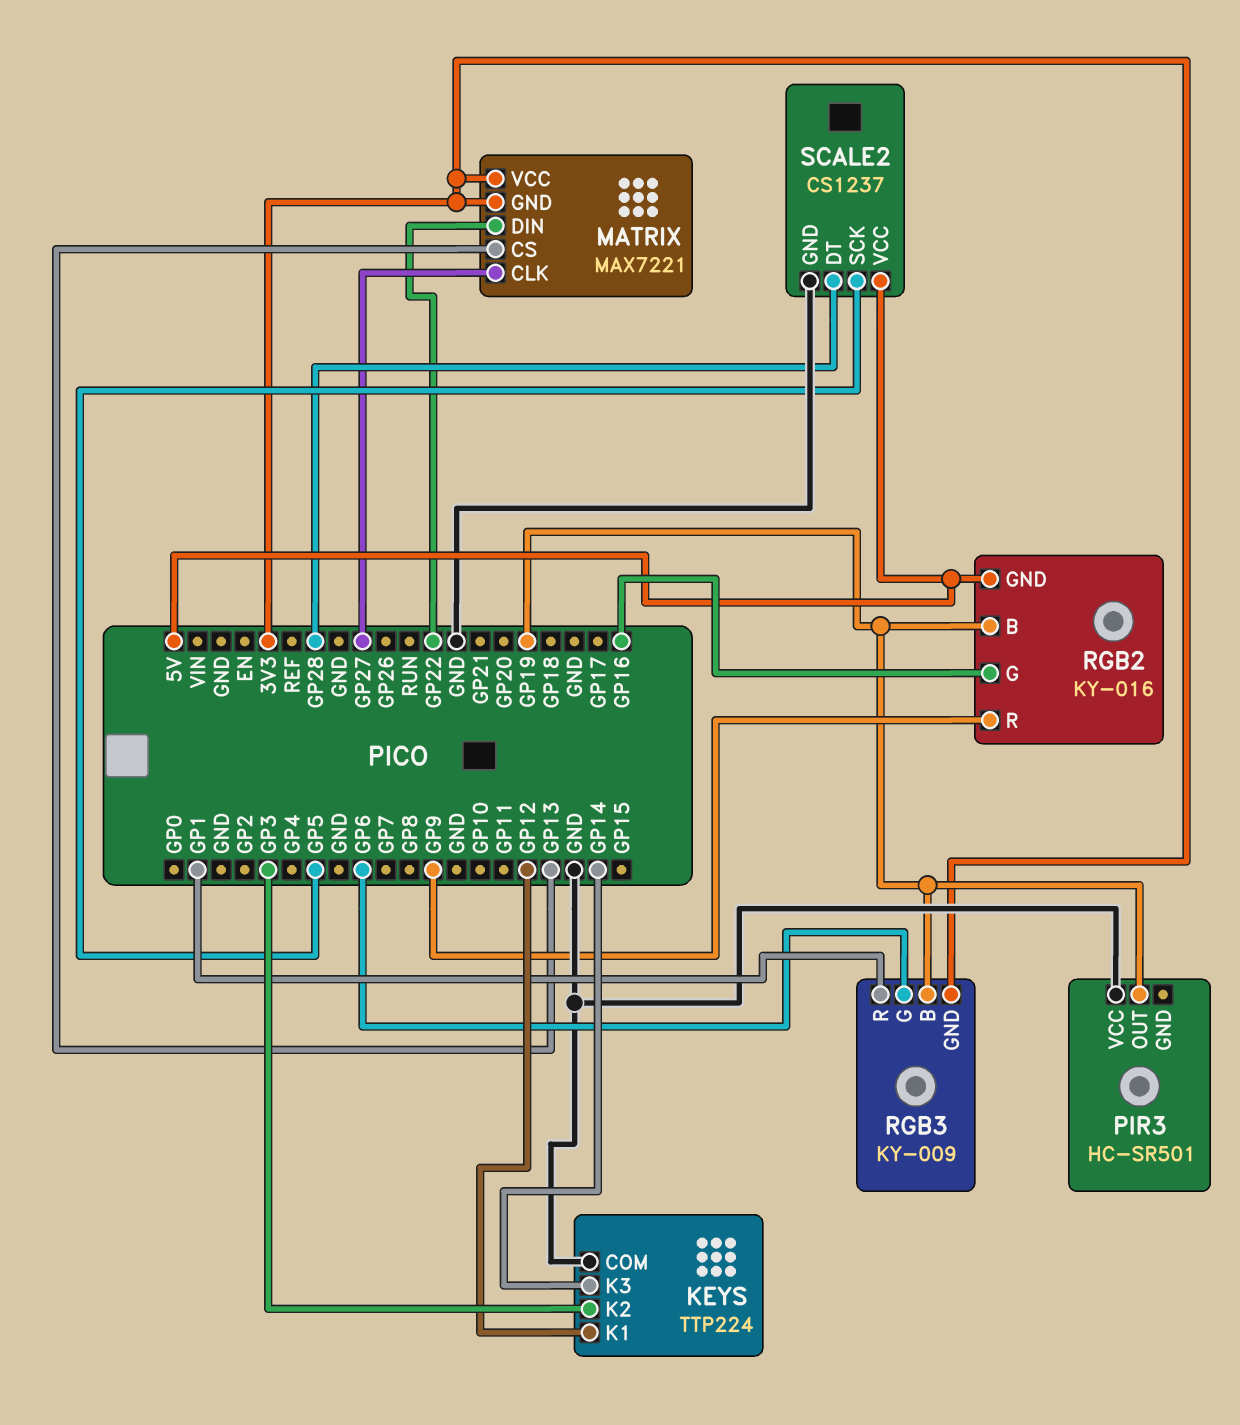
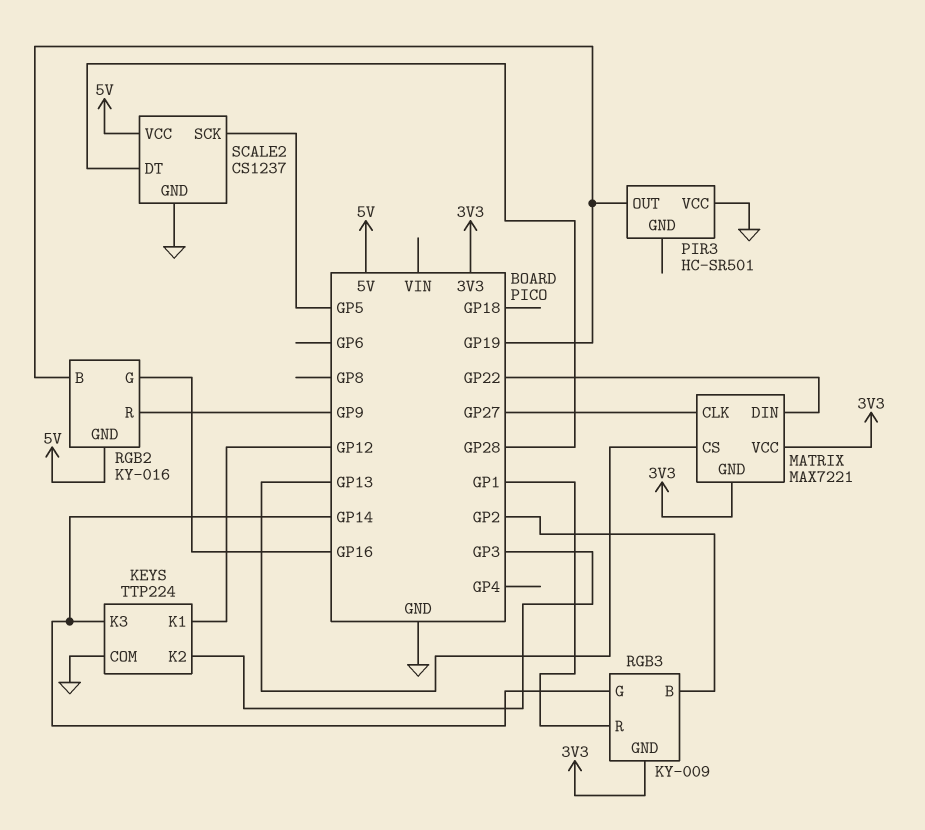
RGB3 pin B: GP19 -> GP2
RGB3 pin G: GP6 -> GP14

